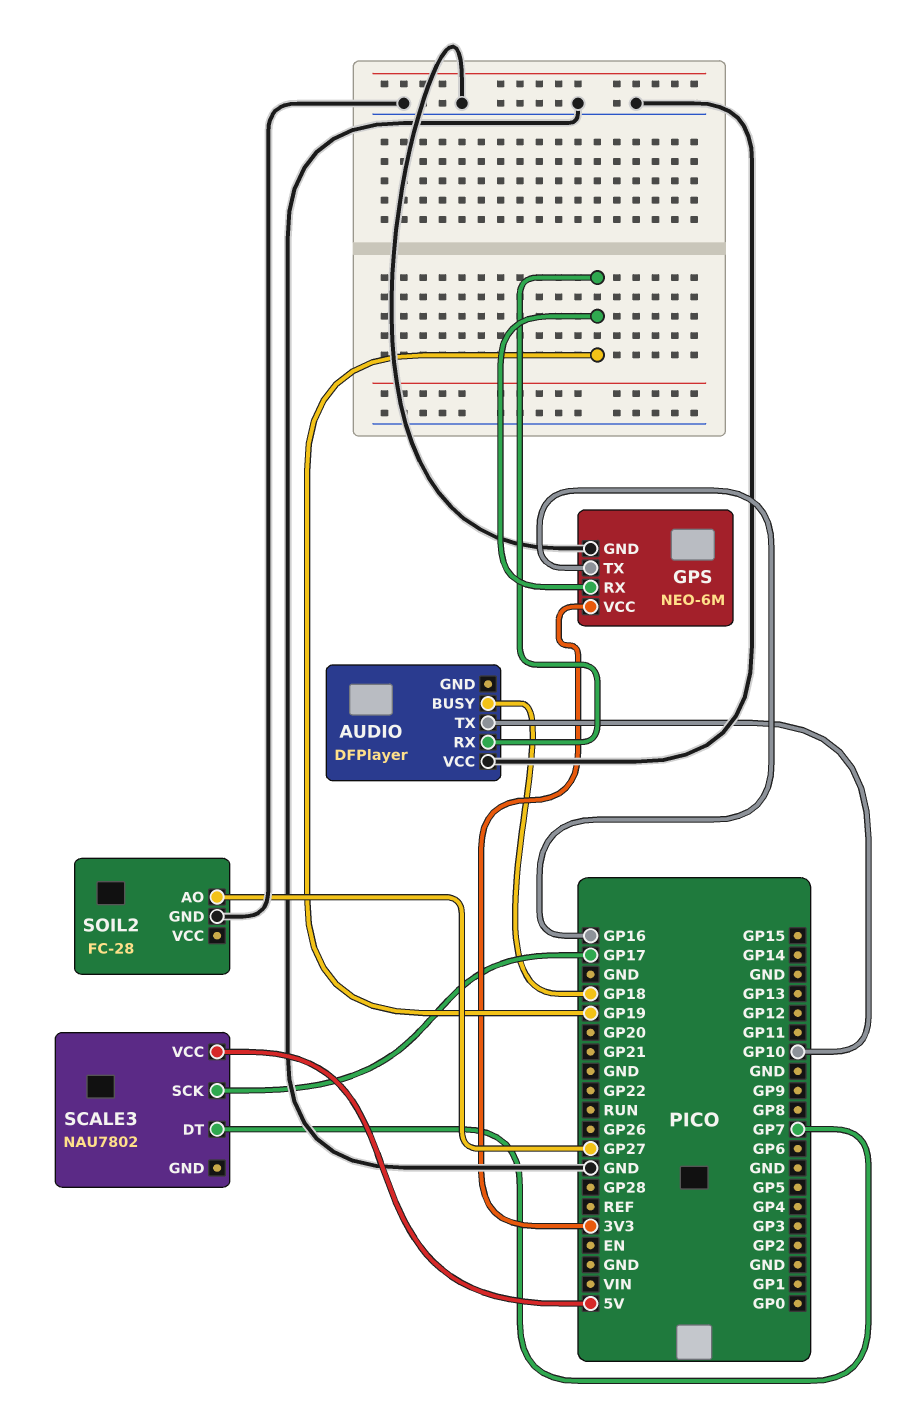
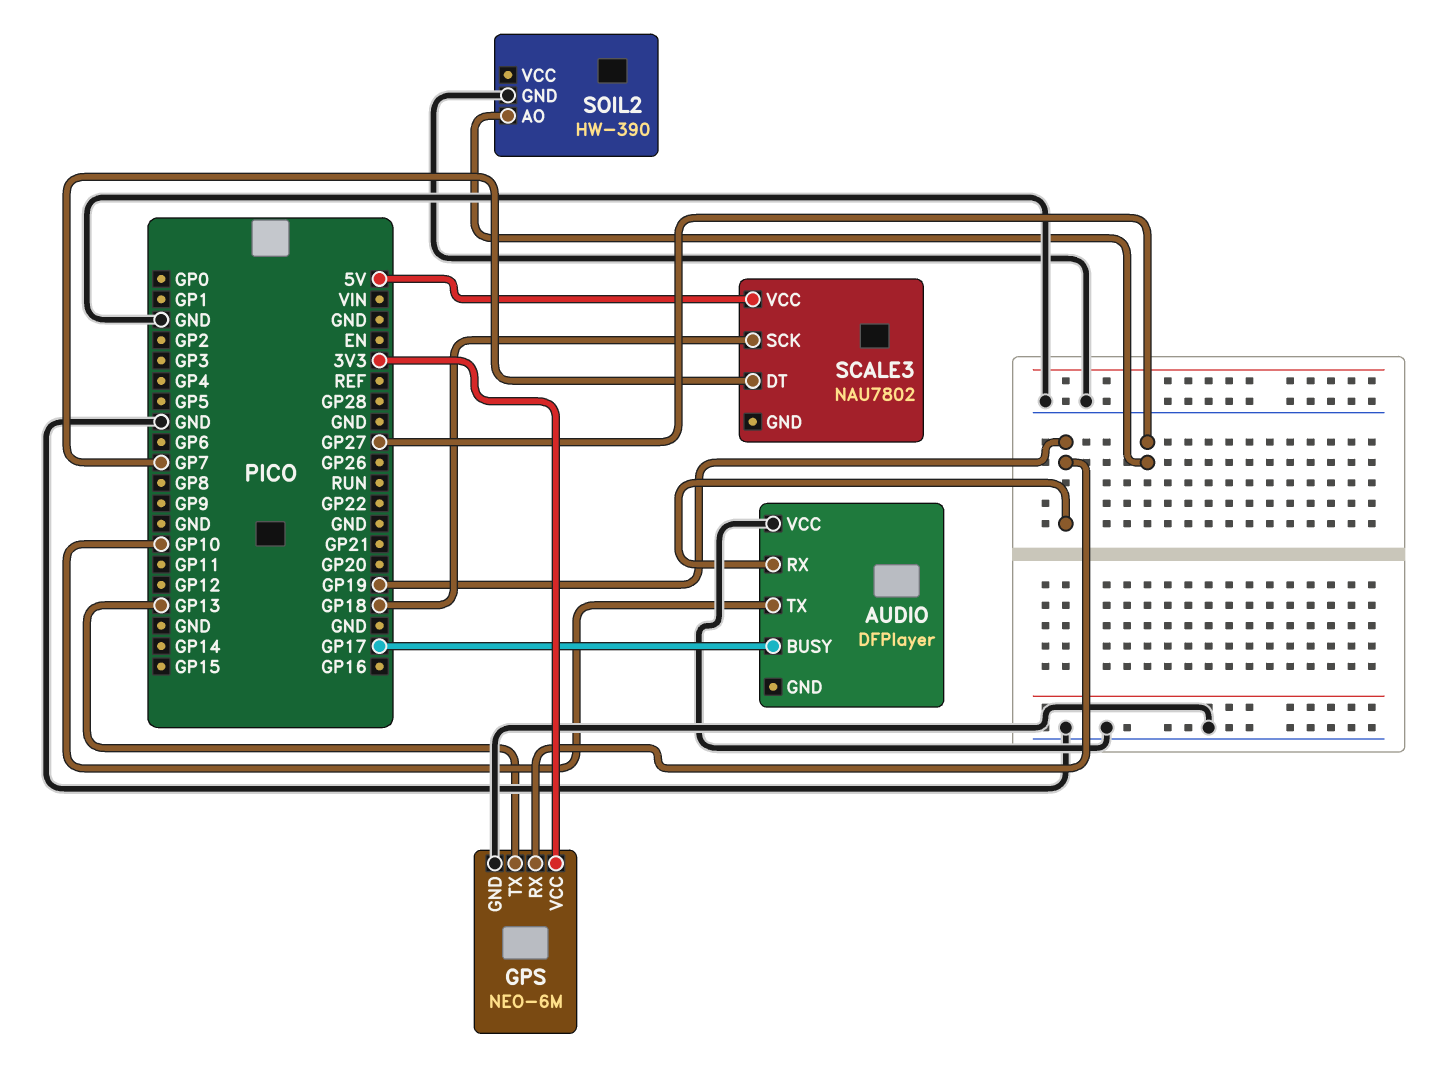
AUDIO pin BUSY: GP18 -> GP17
GPS pin TX: GP16 -> GP13
SCALE3 pin SCK: GP17 -> GP18
SOIL2: FC-28 -> HW-390

